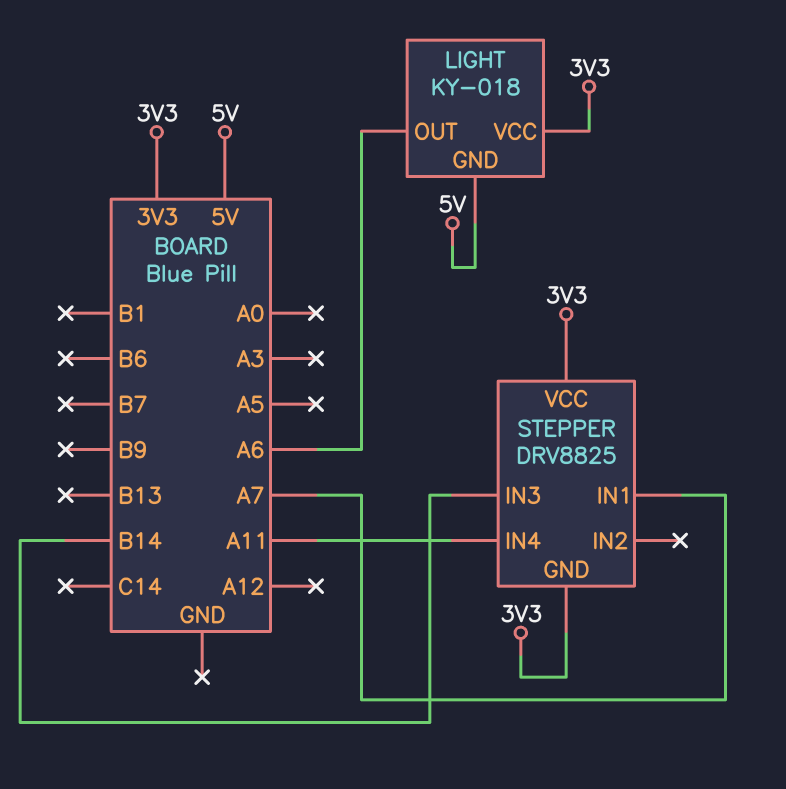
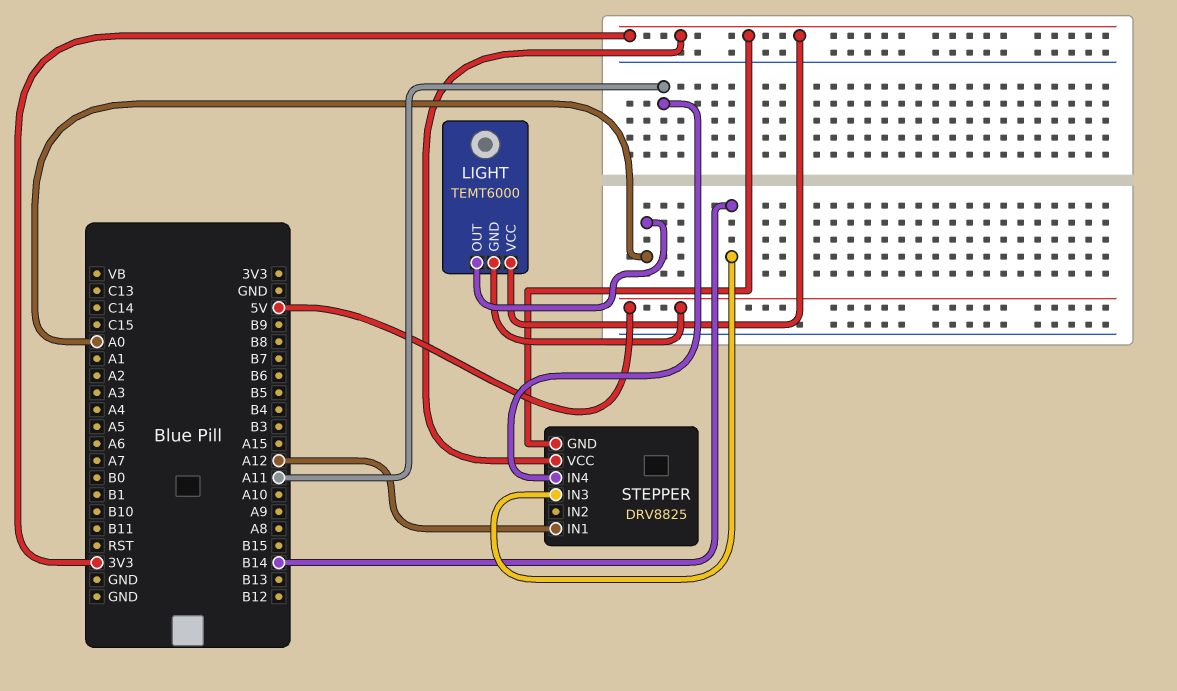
LIGHT: KY-018 -> TEMT6000
LIGHT pin OUT: A6 -> A0
STEPPER pin IN1: A7 -> A12

